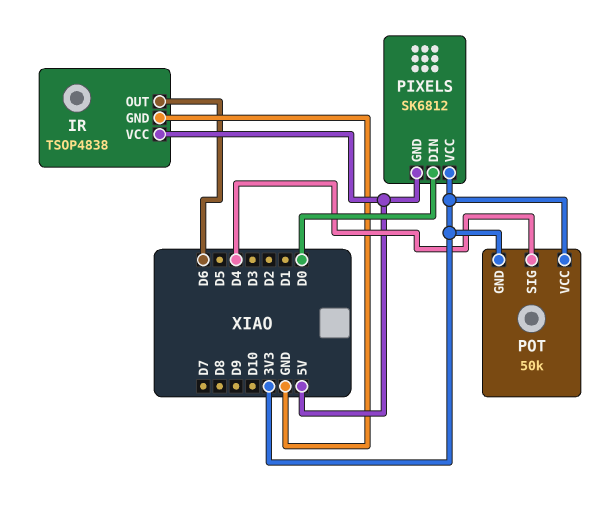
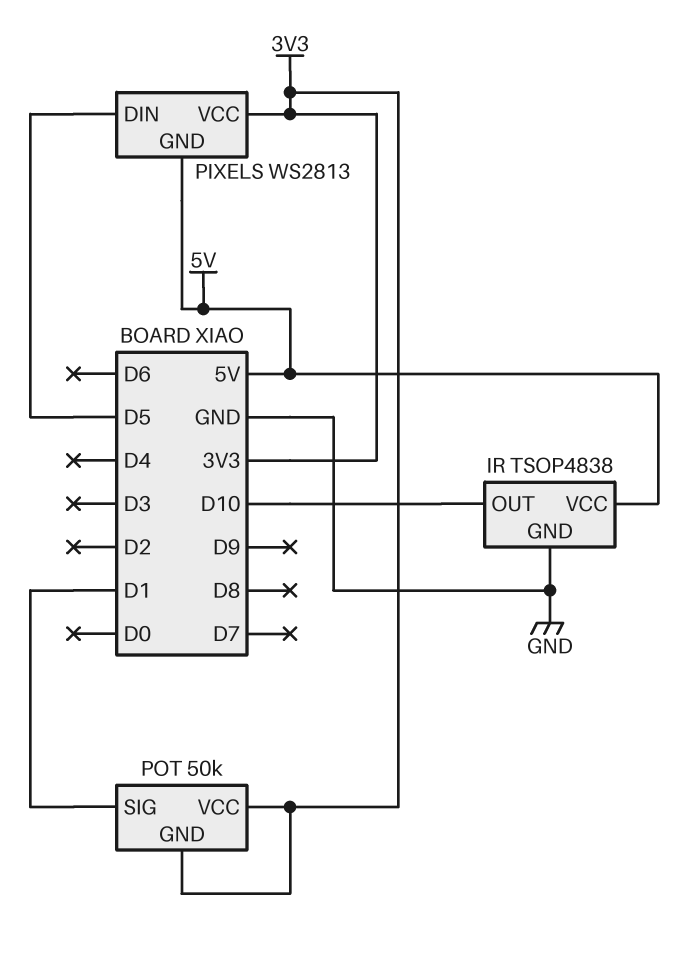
IR pin OUT: D6 -> D10
PIXELS: SK6812 -> WS2813
PIXELS pin DIN: D0 -> D5
POT pin SIG: D4 -> D1

